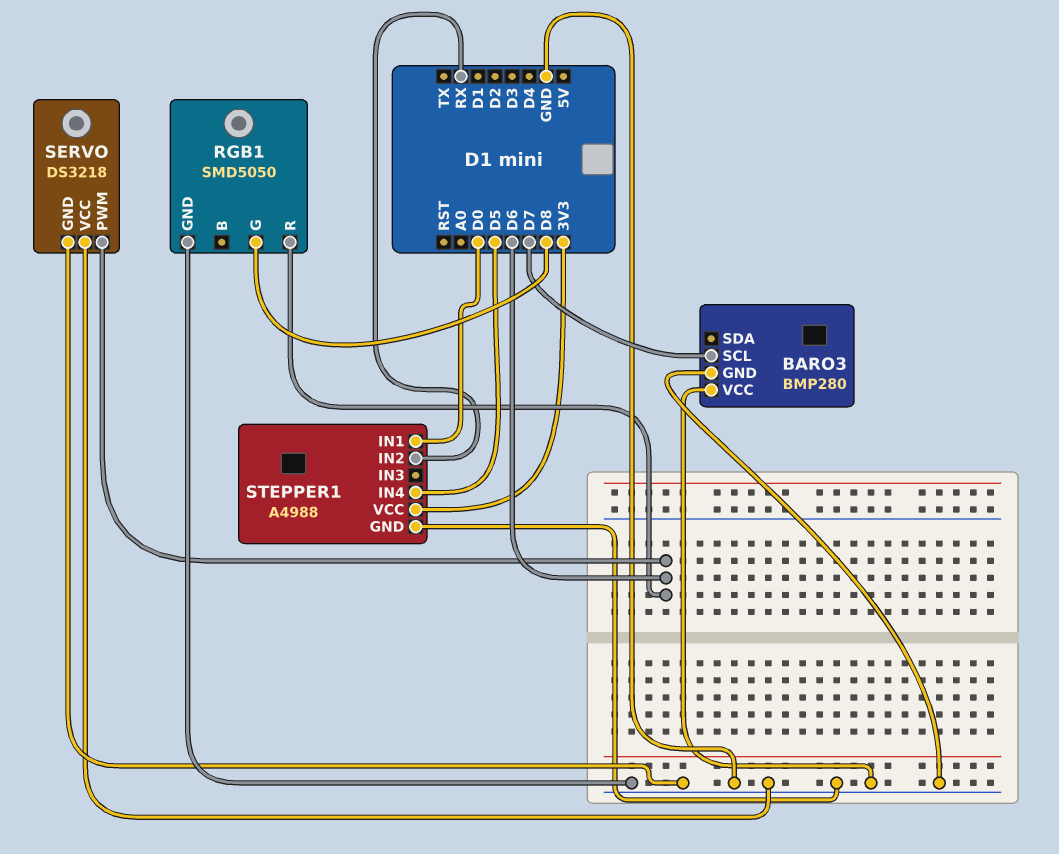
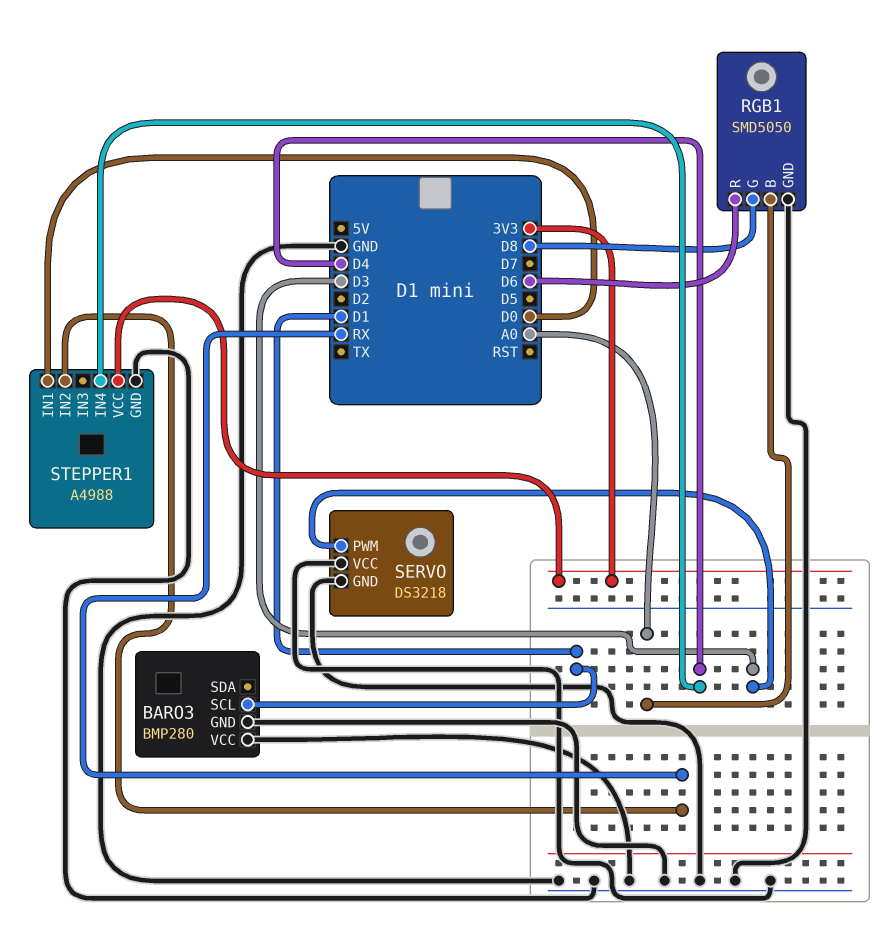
BARO3 pin SCL: D7 -> D1
RGB1 pin B: none -> A0
SERVO pin PWM: D6 -> D3
STEPPER1 pin IN4: D5 -> D4

